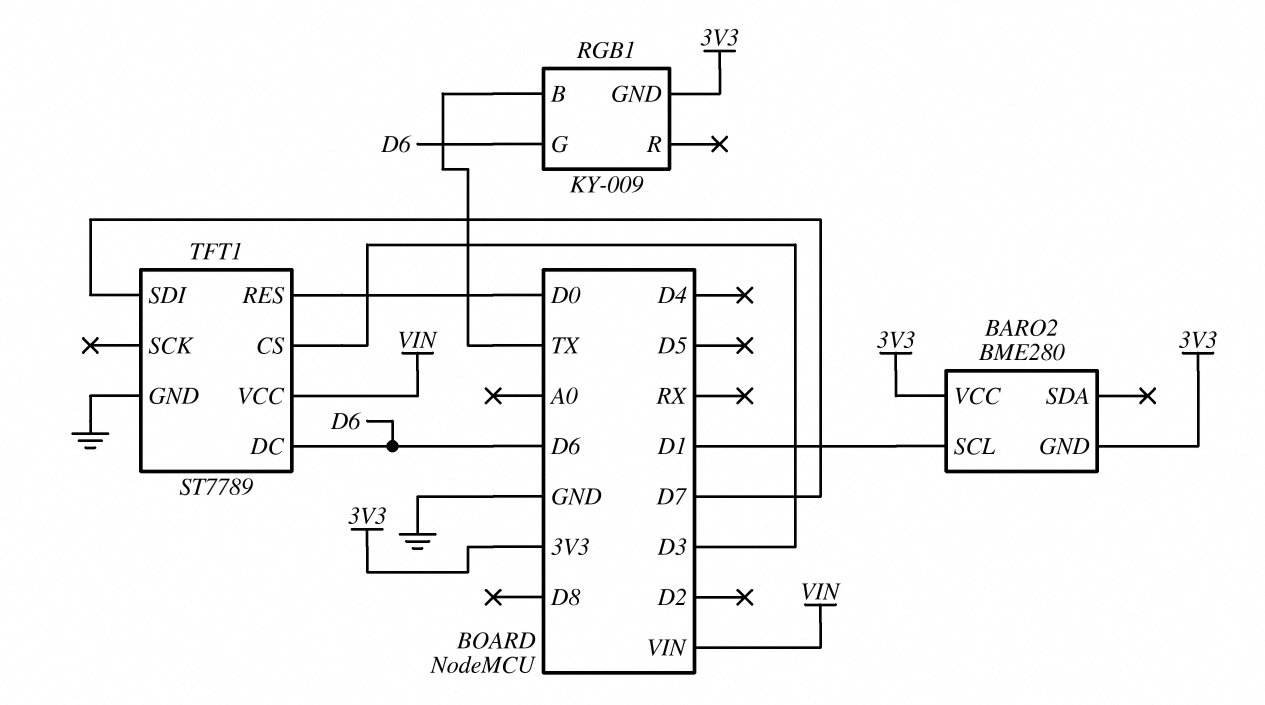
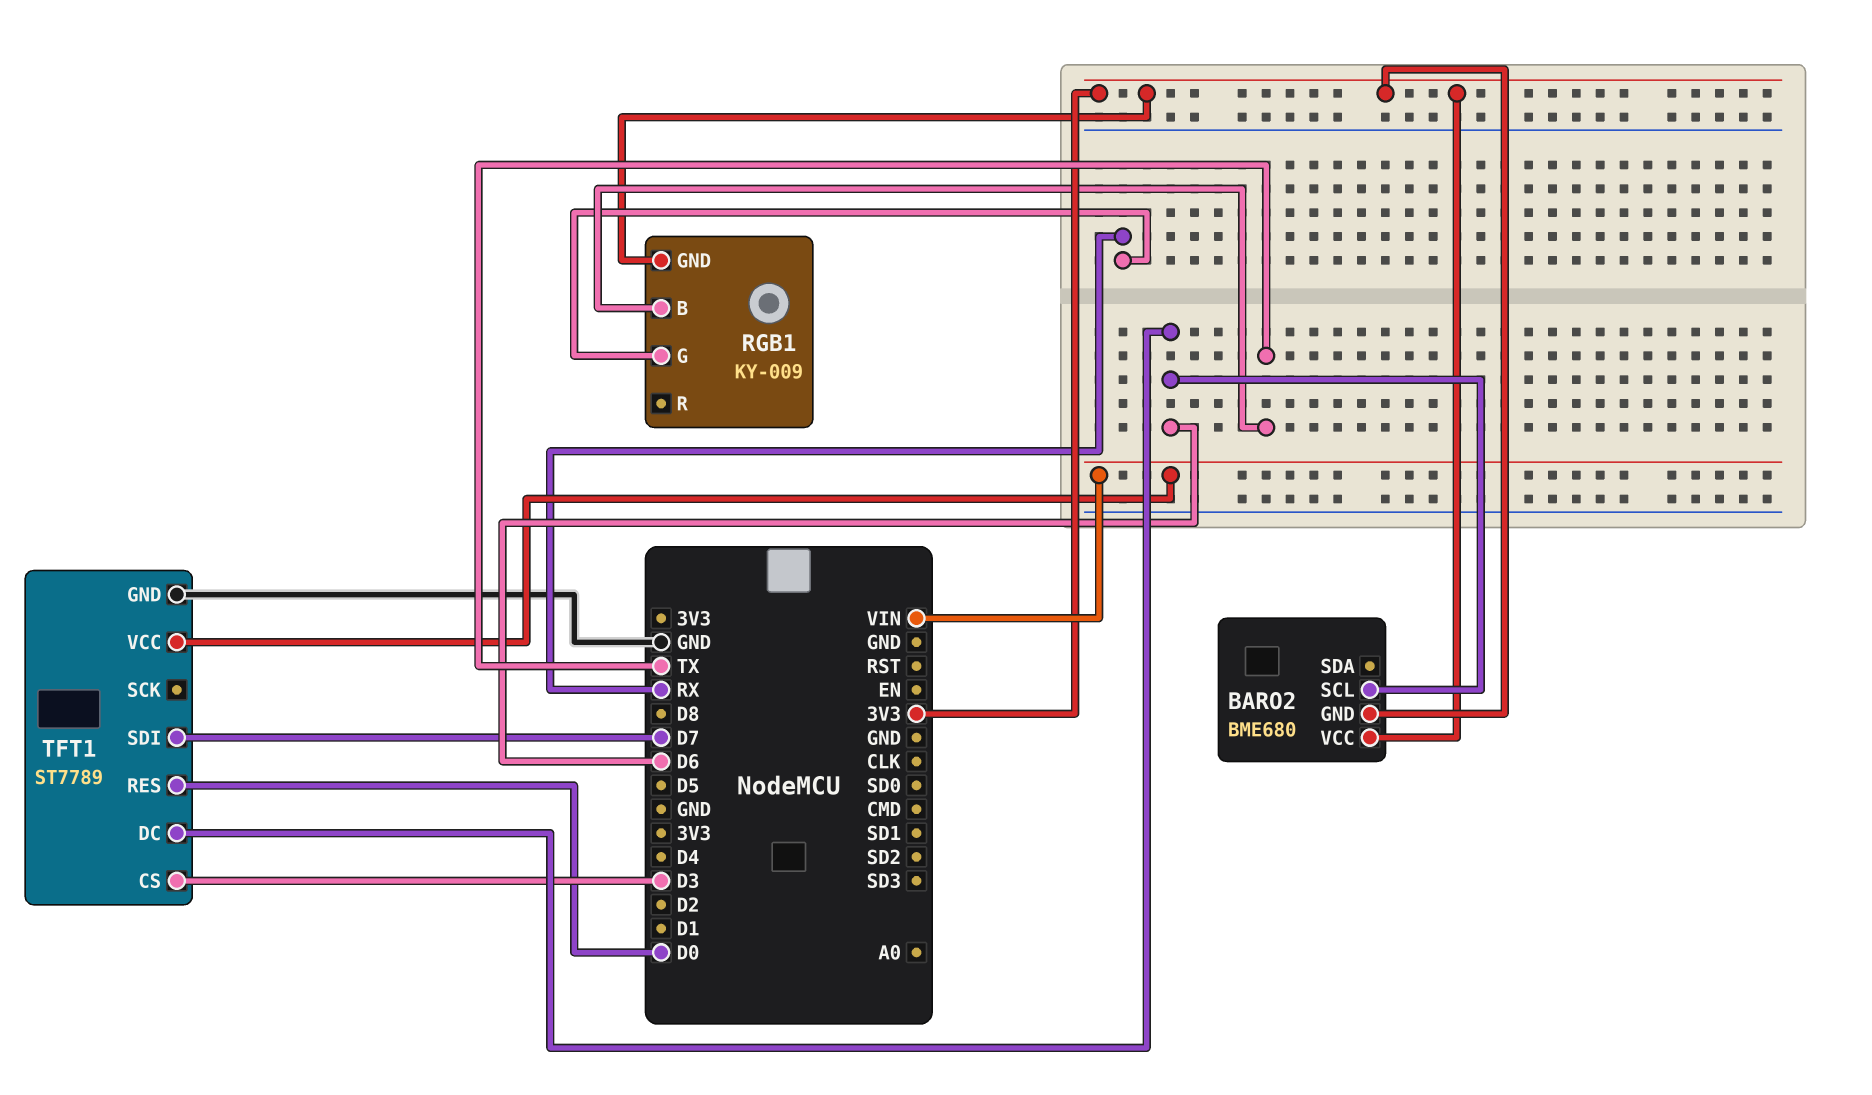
BARO2: BME280 -> BME680
BARO2 pin SCL: D1 -> D6
RGB1 pin G: D6 -> RX

